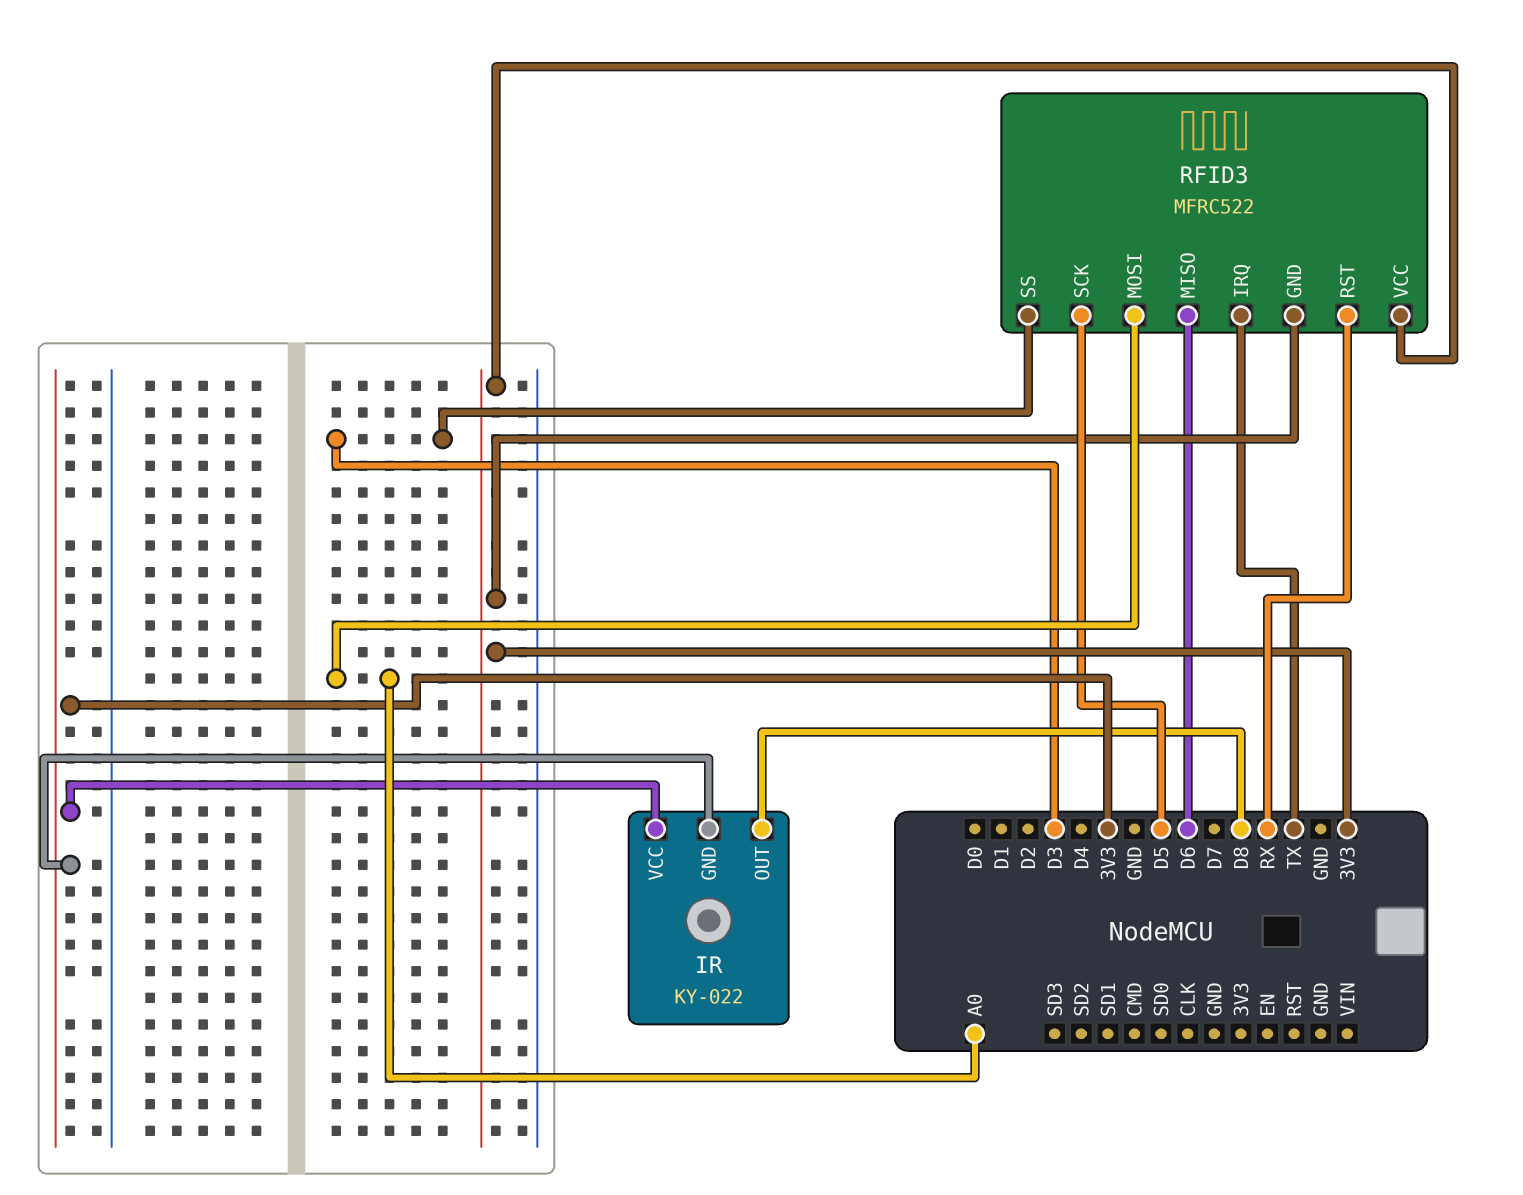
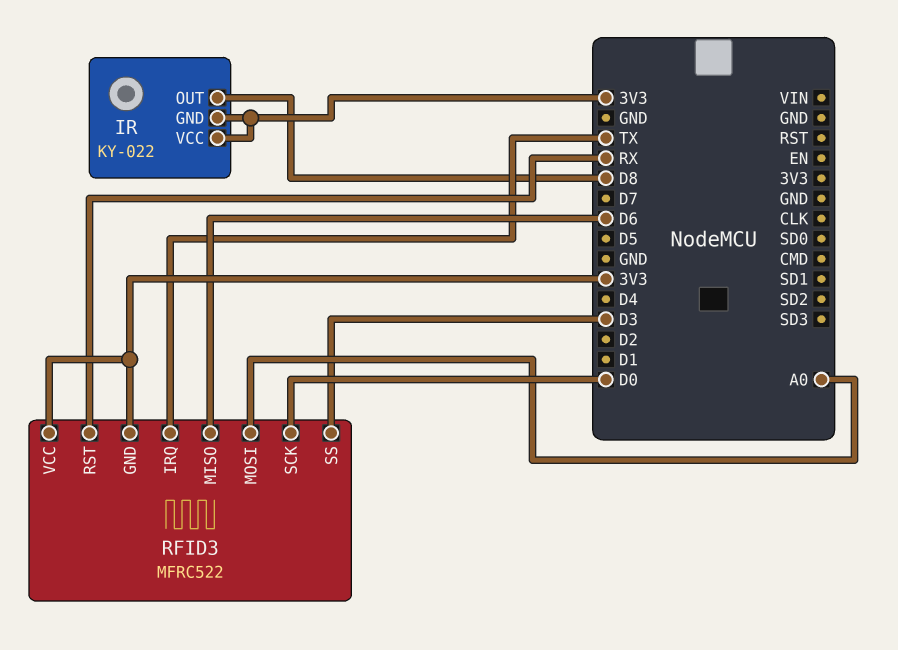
RFID3 pin SCK: D5 -> D0

